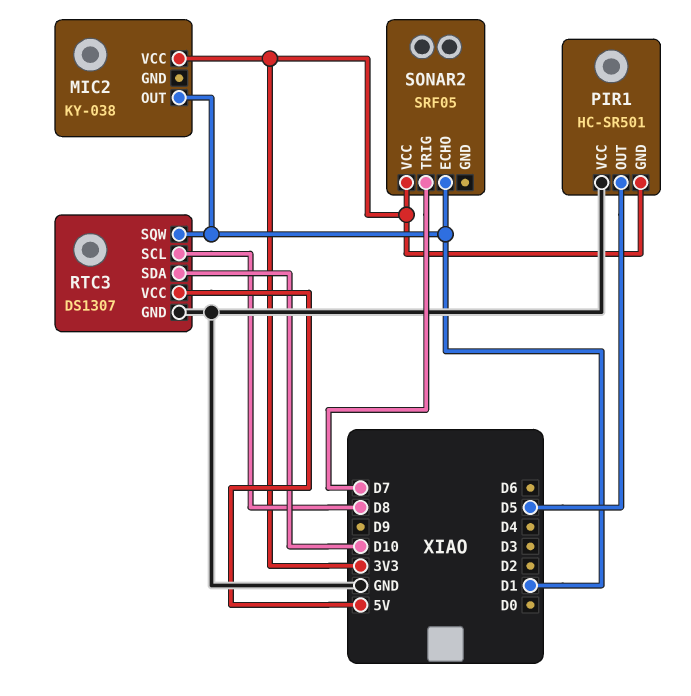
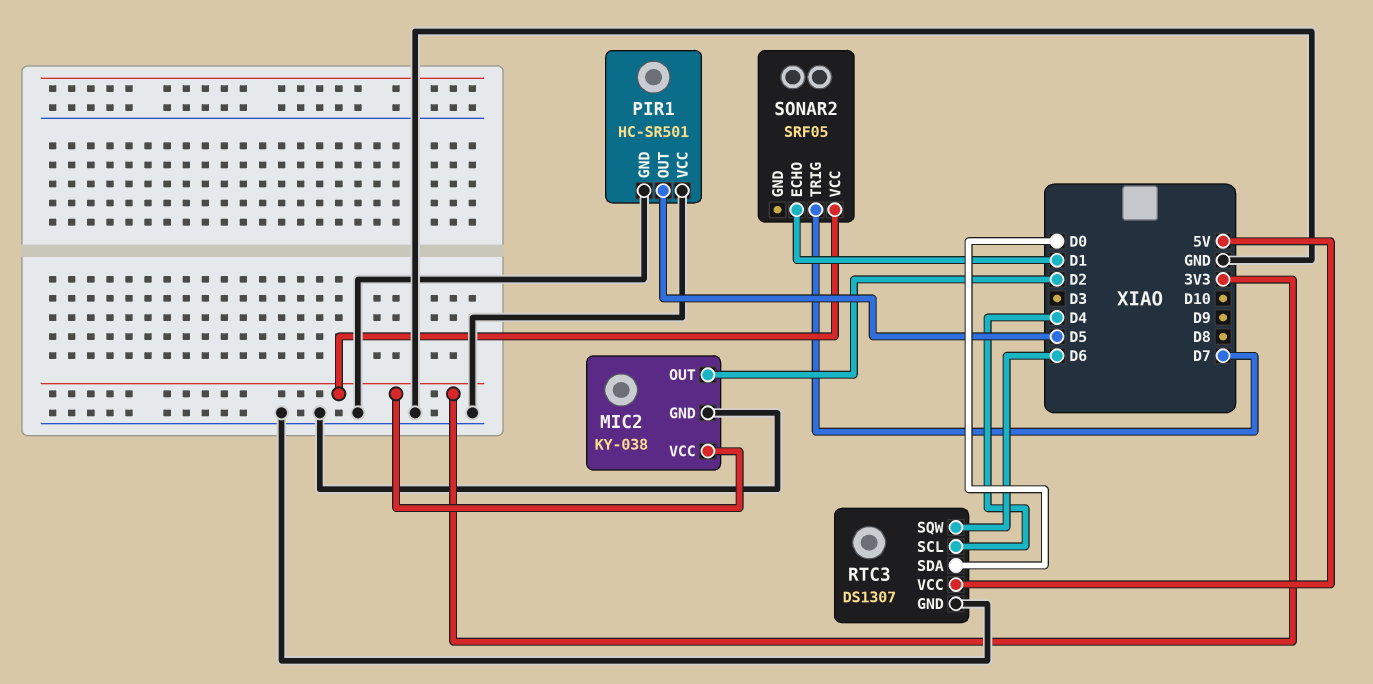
MIC2 pin GND: none -> GND
MIC2 pin OUT: D1 -> D2
PIR1 pin GND: 3V3 -> GND
RTC3 pin SCL: D8 -> D4
RTC3 pin SDA: D10 -> D0
RTC3 pin SQW: D1 -> D6

